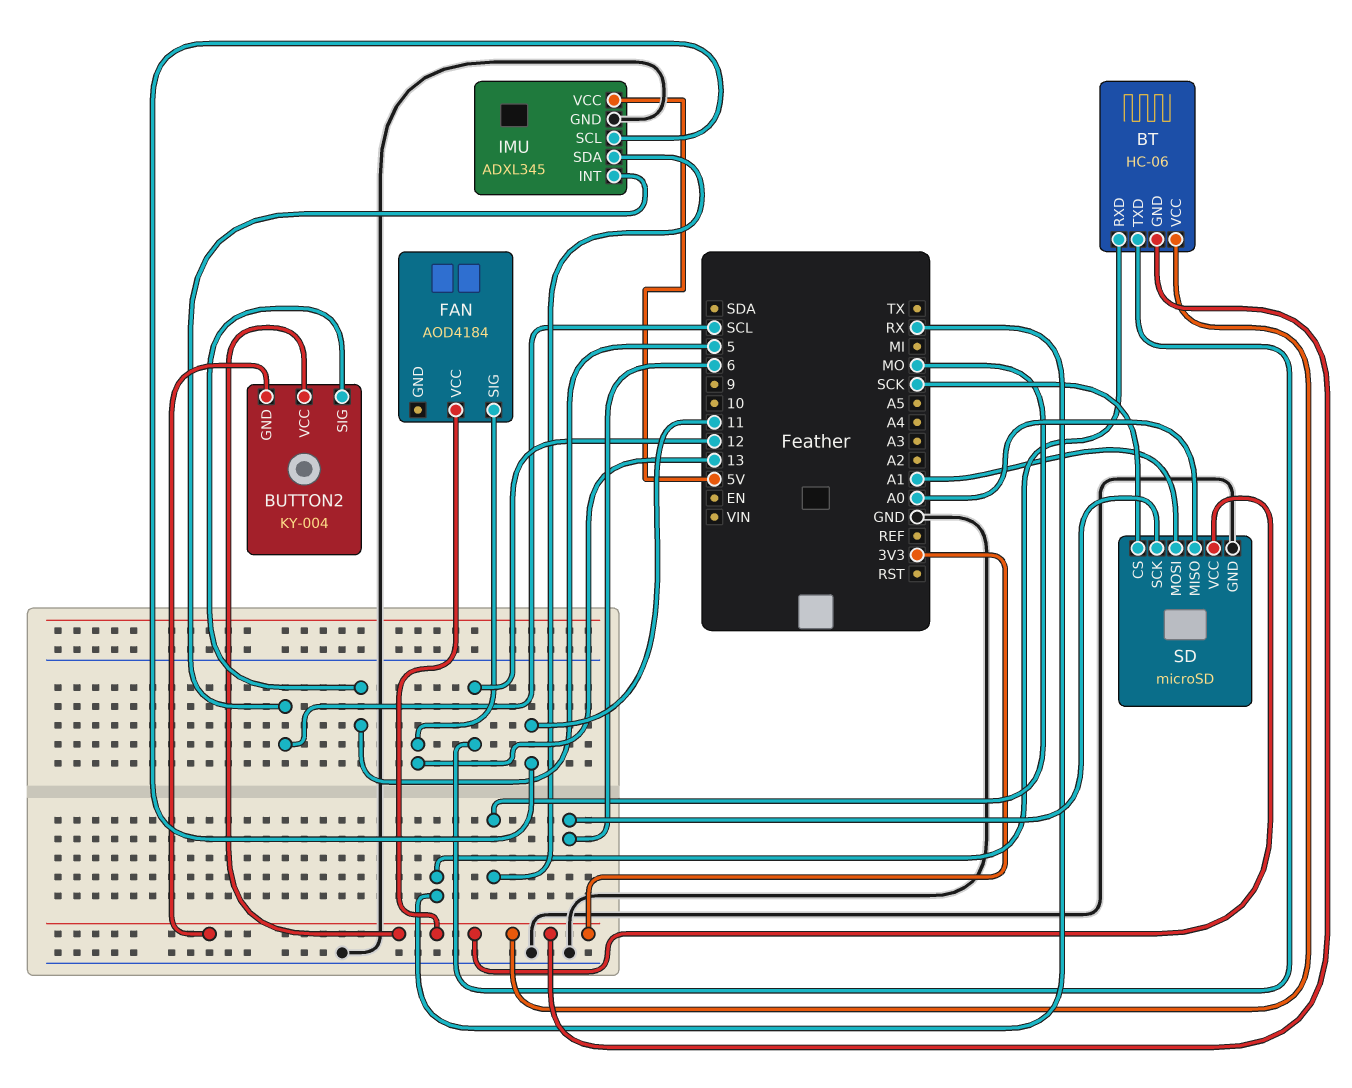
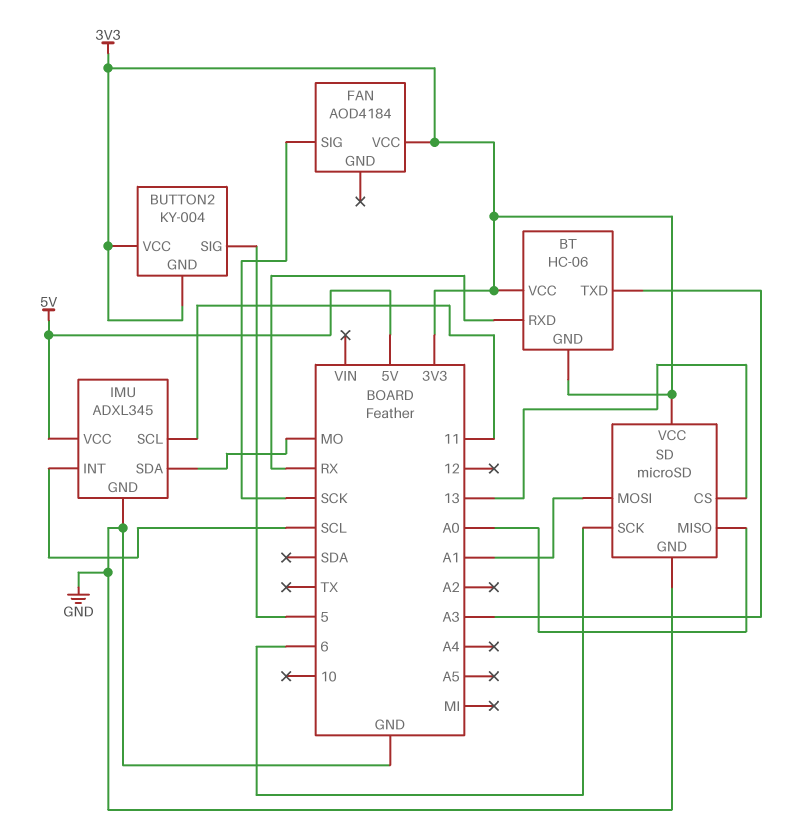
BT pin TXD: 12 -> A3
FAN pin SIG: 13 -> SCK
SD pin CS: SCK -> 13

